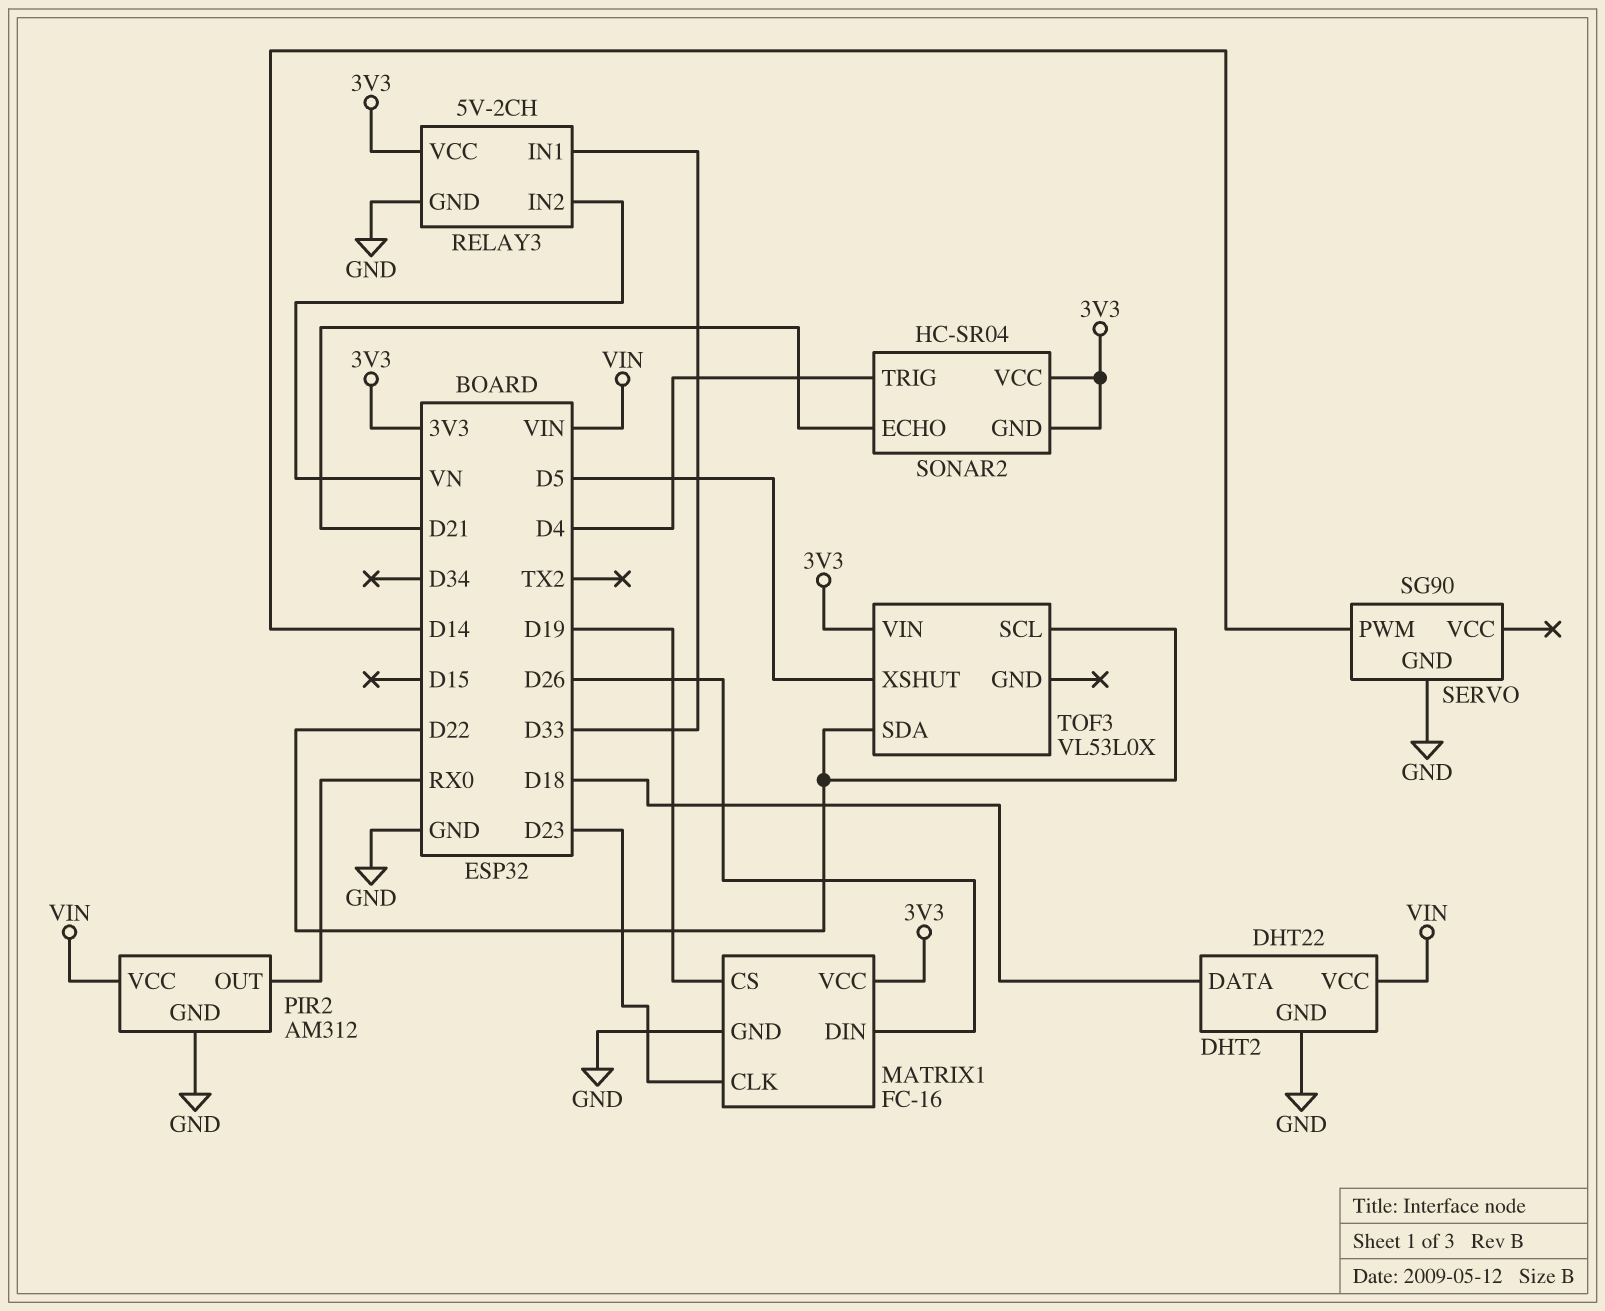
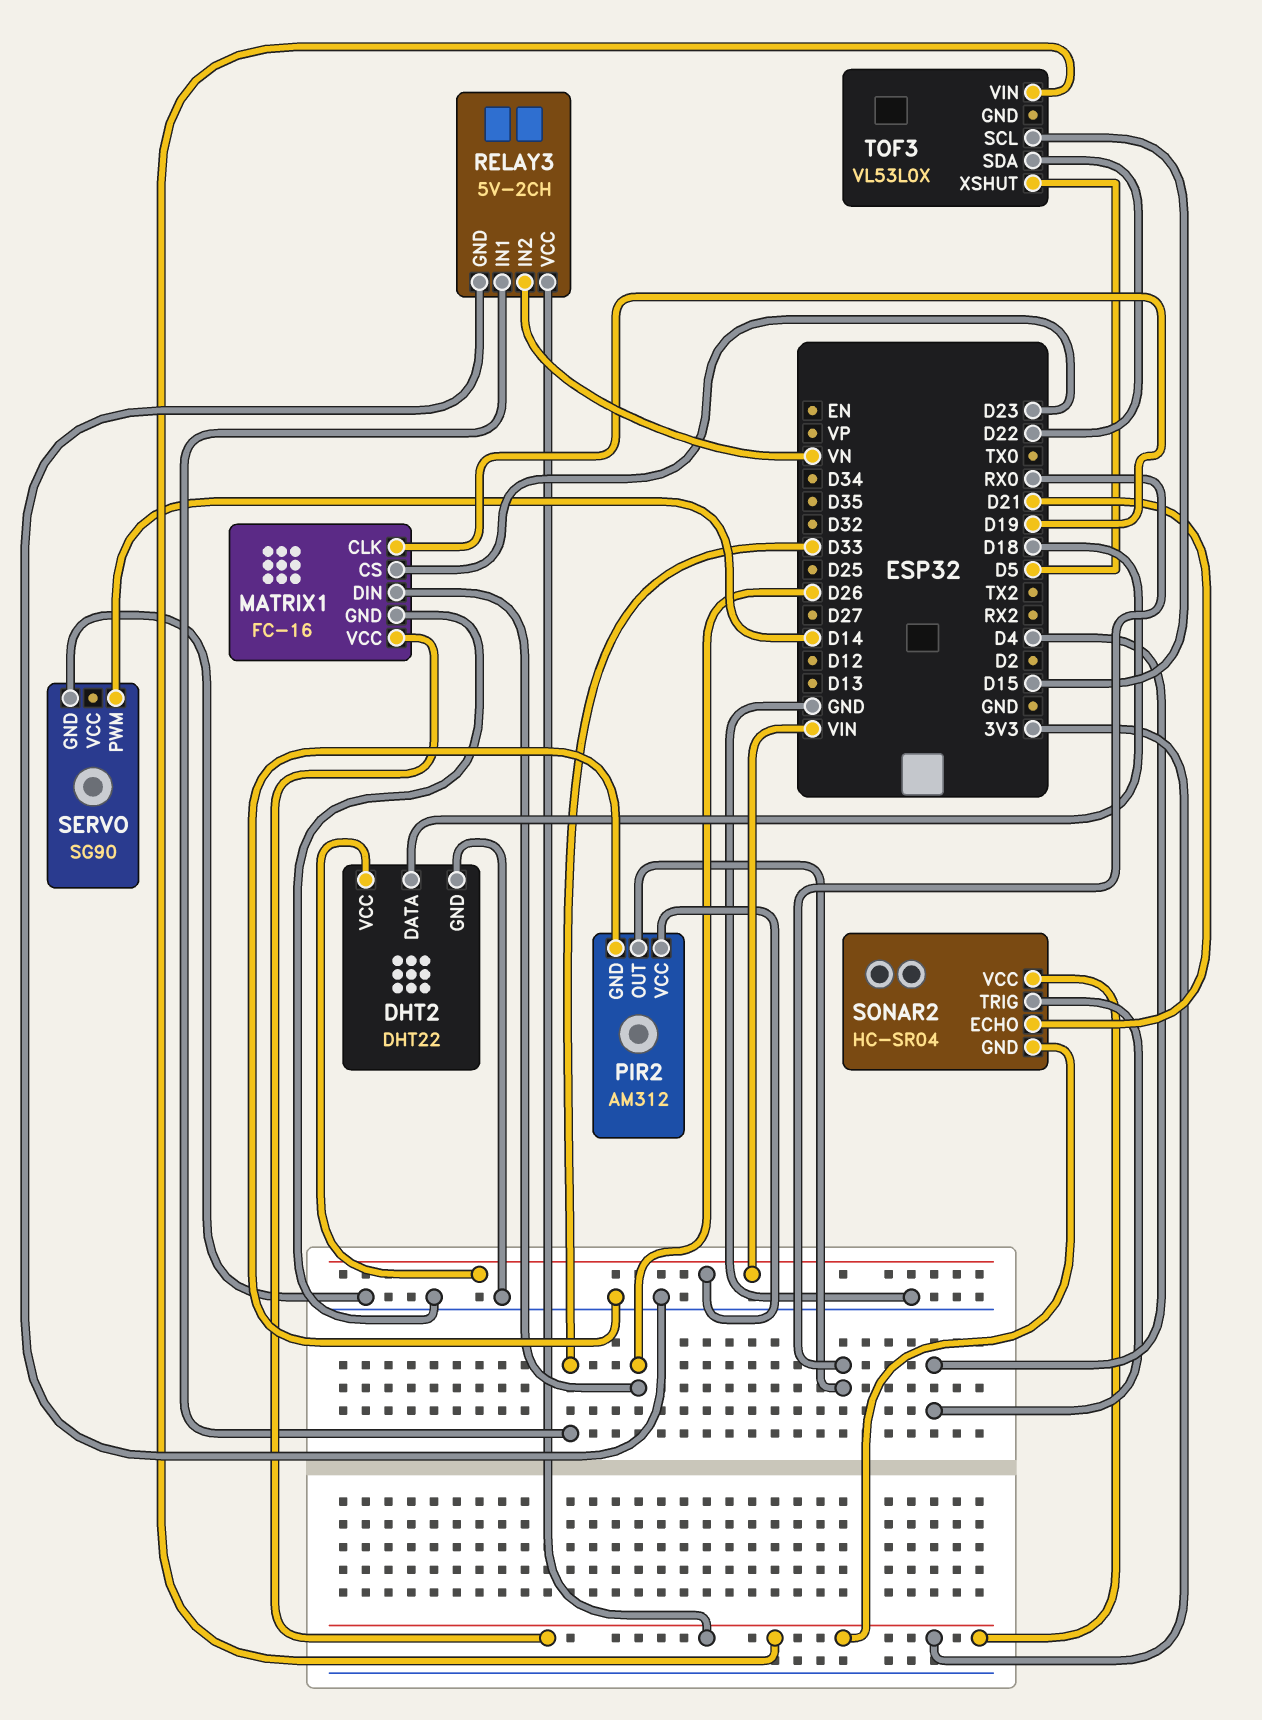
MATRIX1 pin CLK: D23 -> D19
MATRIX1 pin CS: D19 -> D23
TOF3 pin SCL: D22 -> D15

